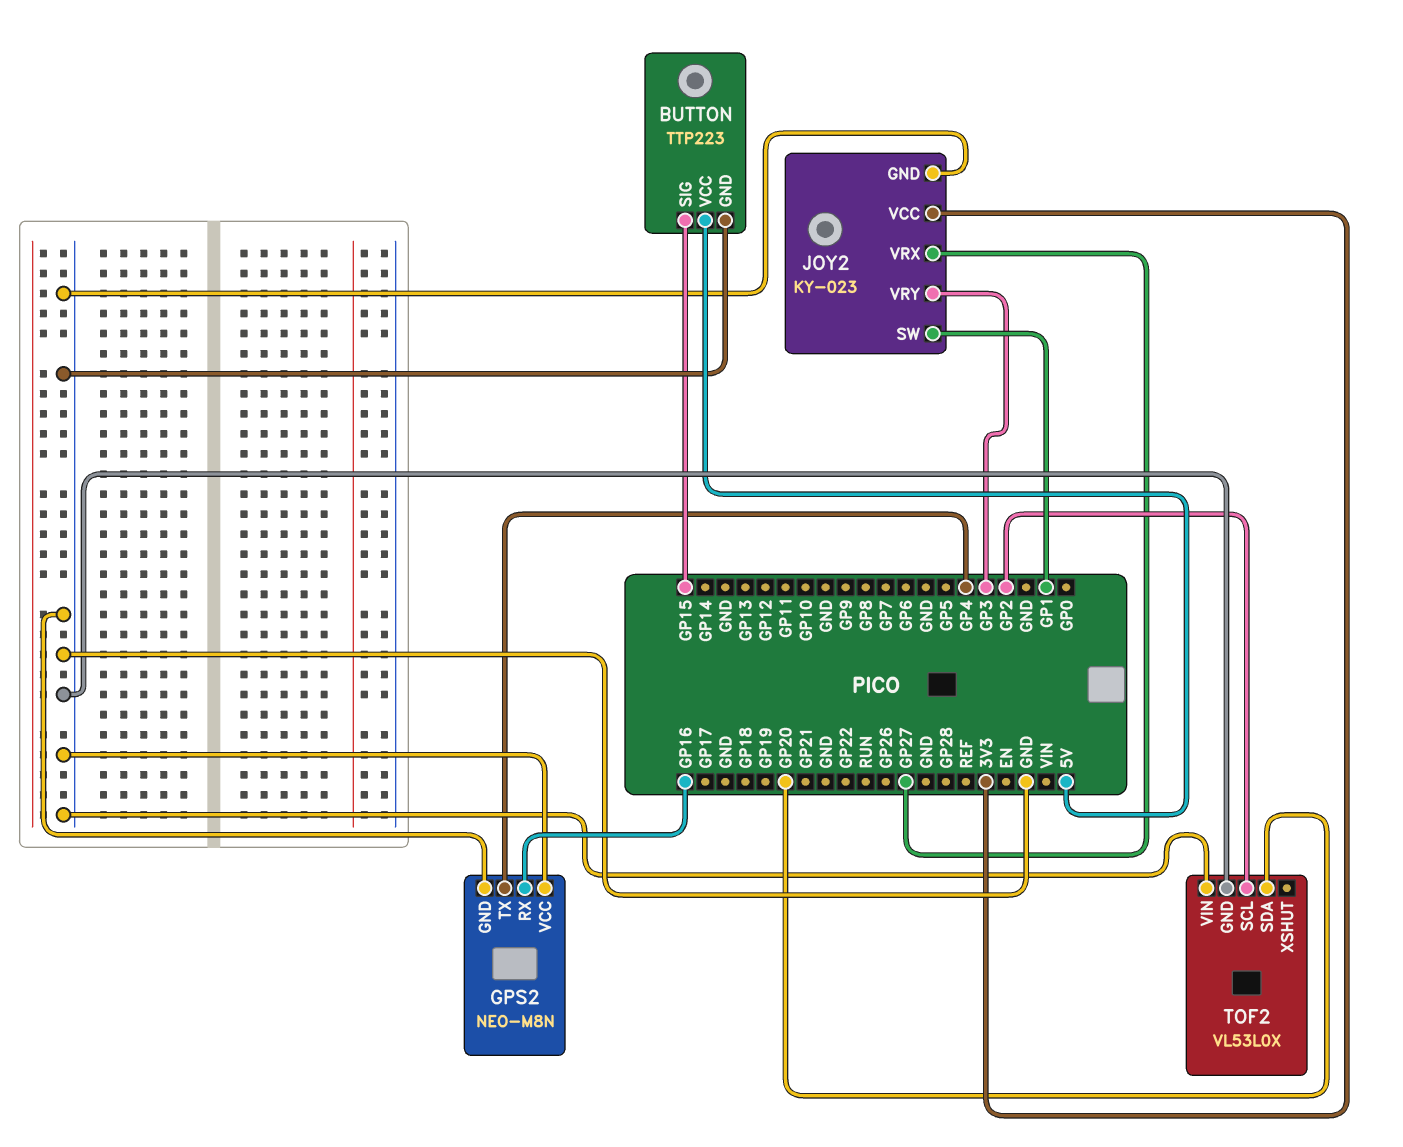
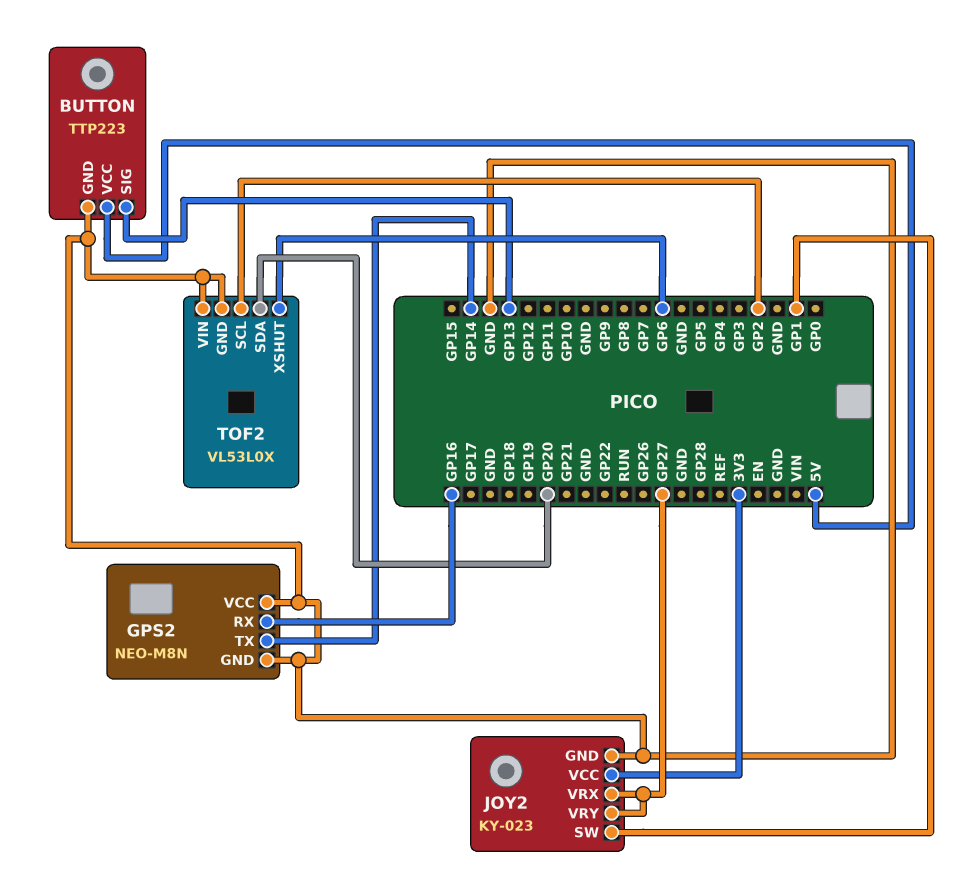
BUTTON pin SIG: GP15 -> GP13
GPS2 pin TX: GP4 -> GP14
JOY2 pin VRY: GP3 -> GP27
TOF2 pin XSHUT: none -> GP6

